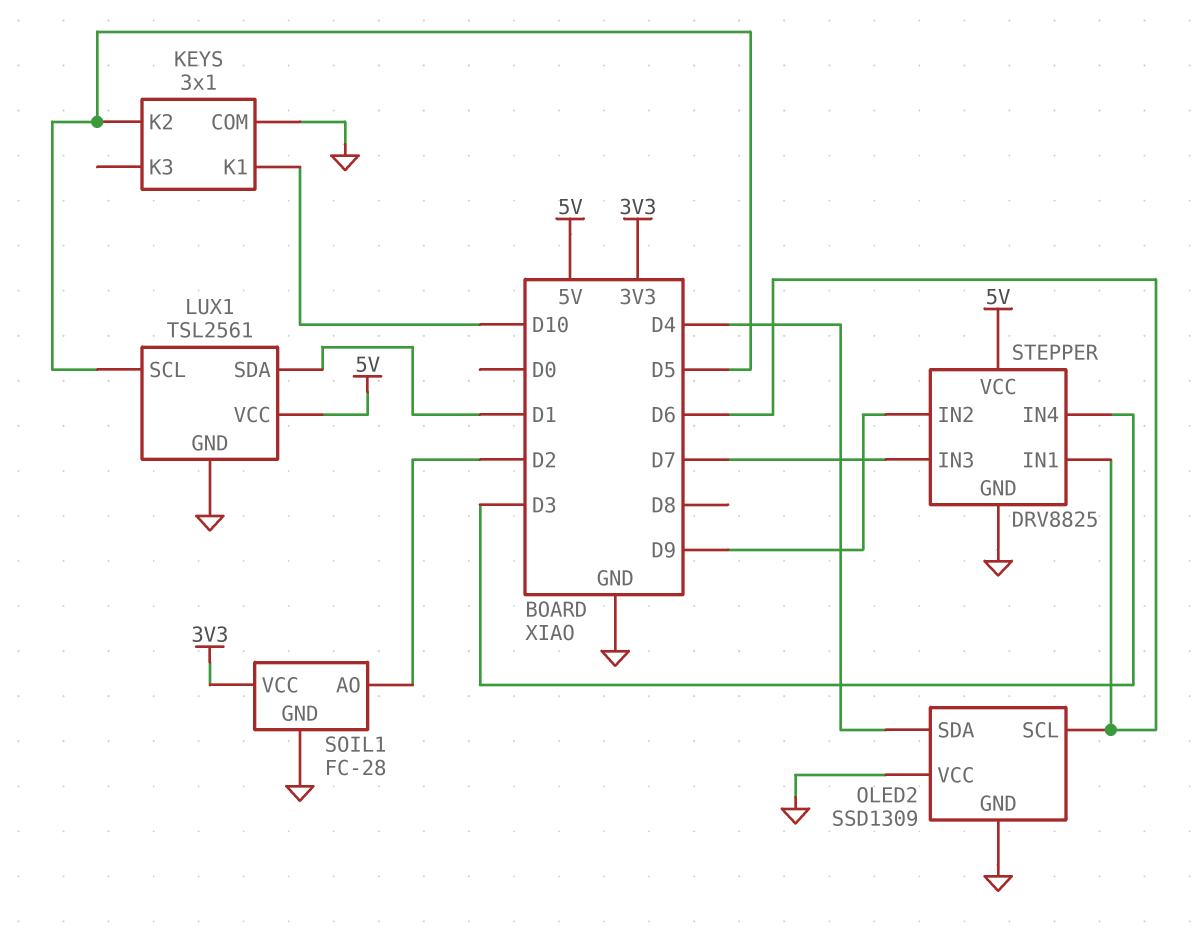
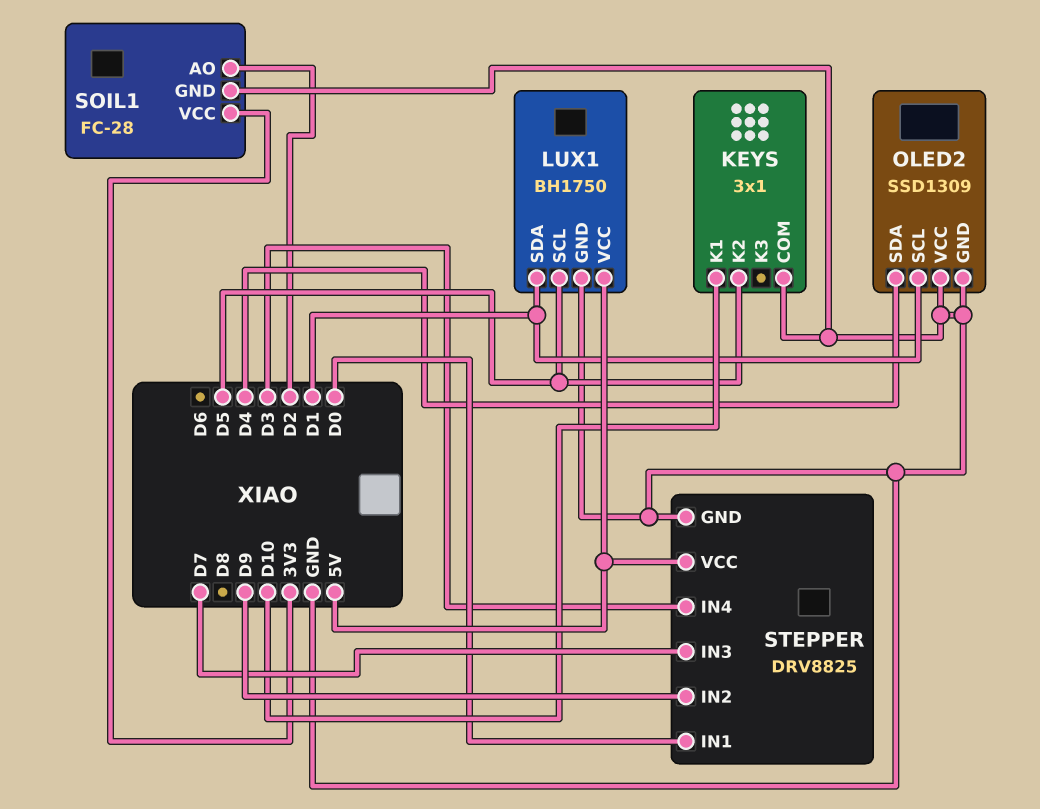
LUX1: TSL2561 -> BH1750
OLED2 pin SCL: D6 -> D1
STEPPER pin IN1: D6 -> D0

